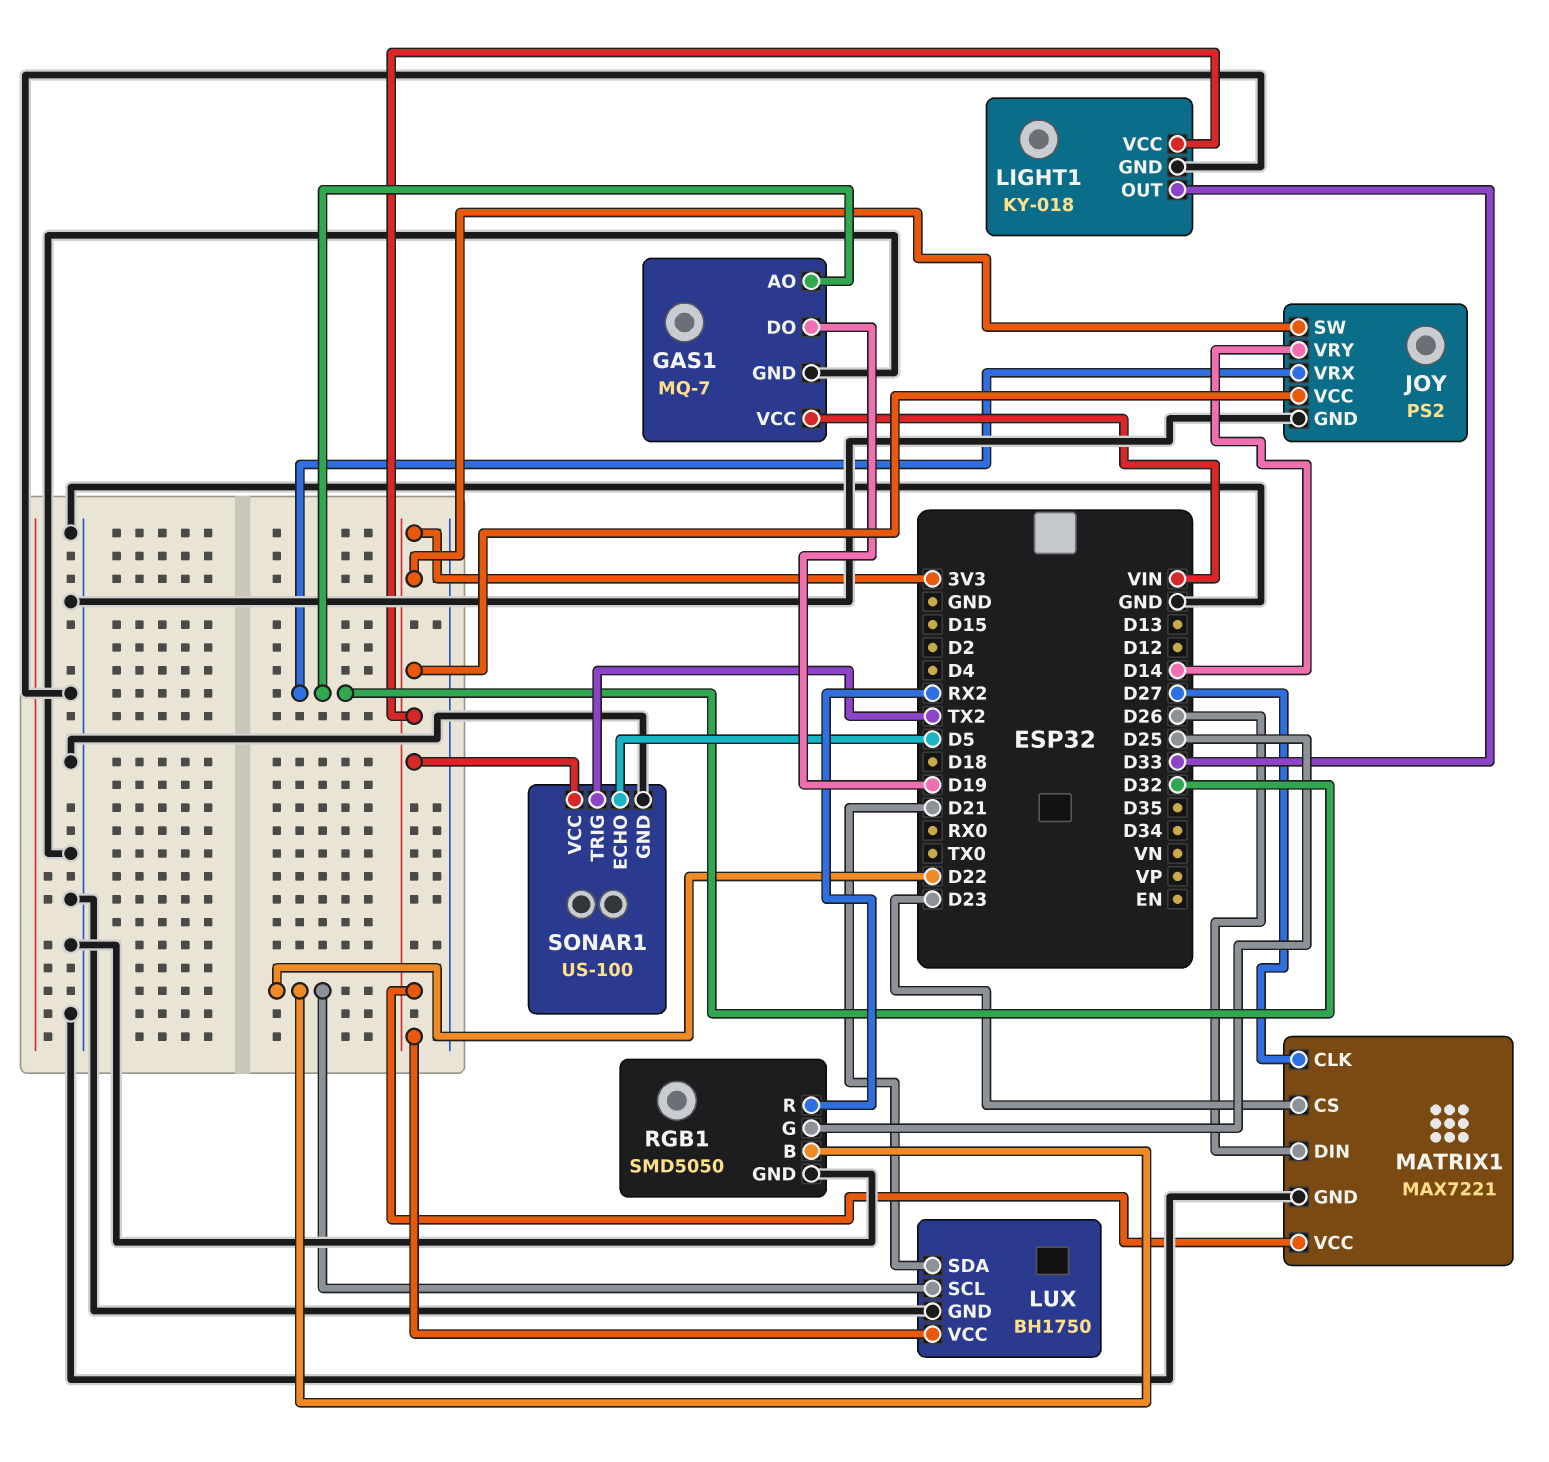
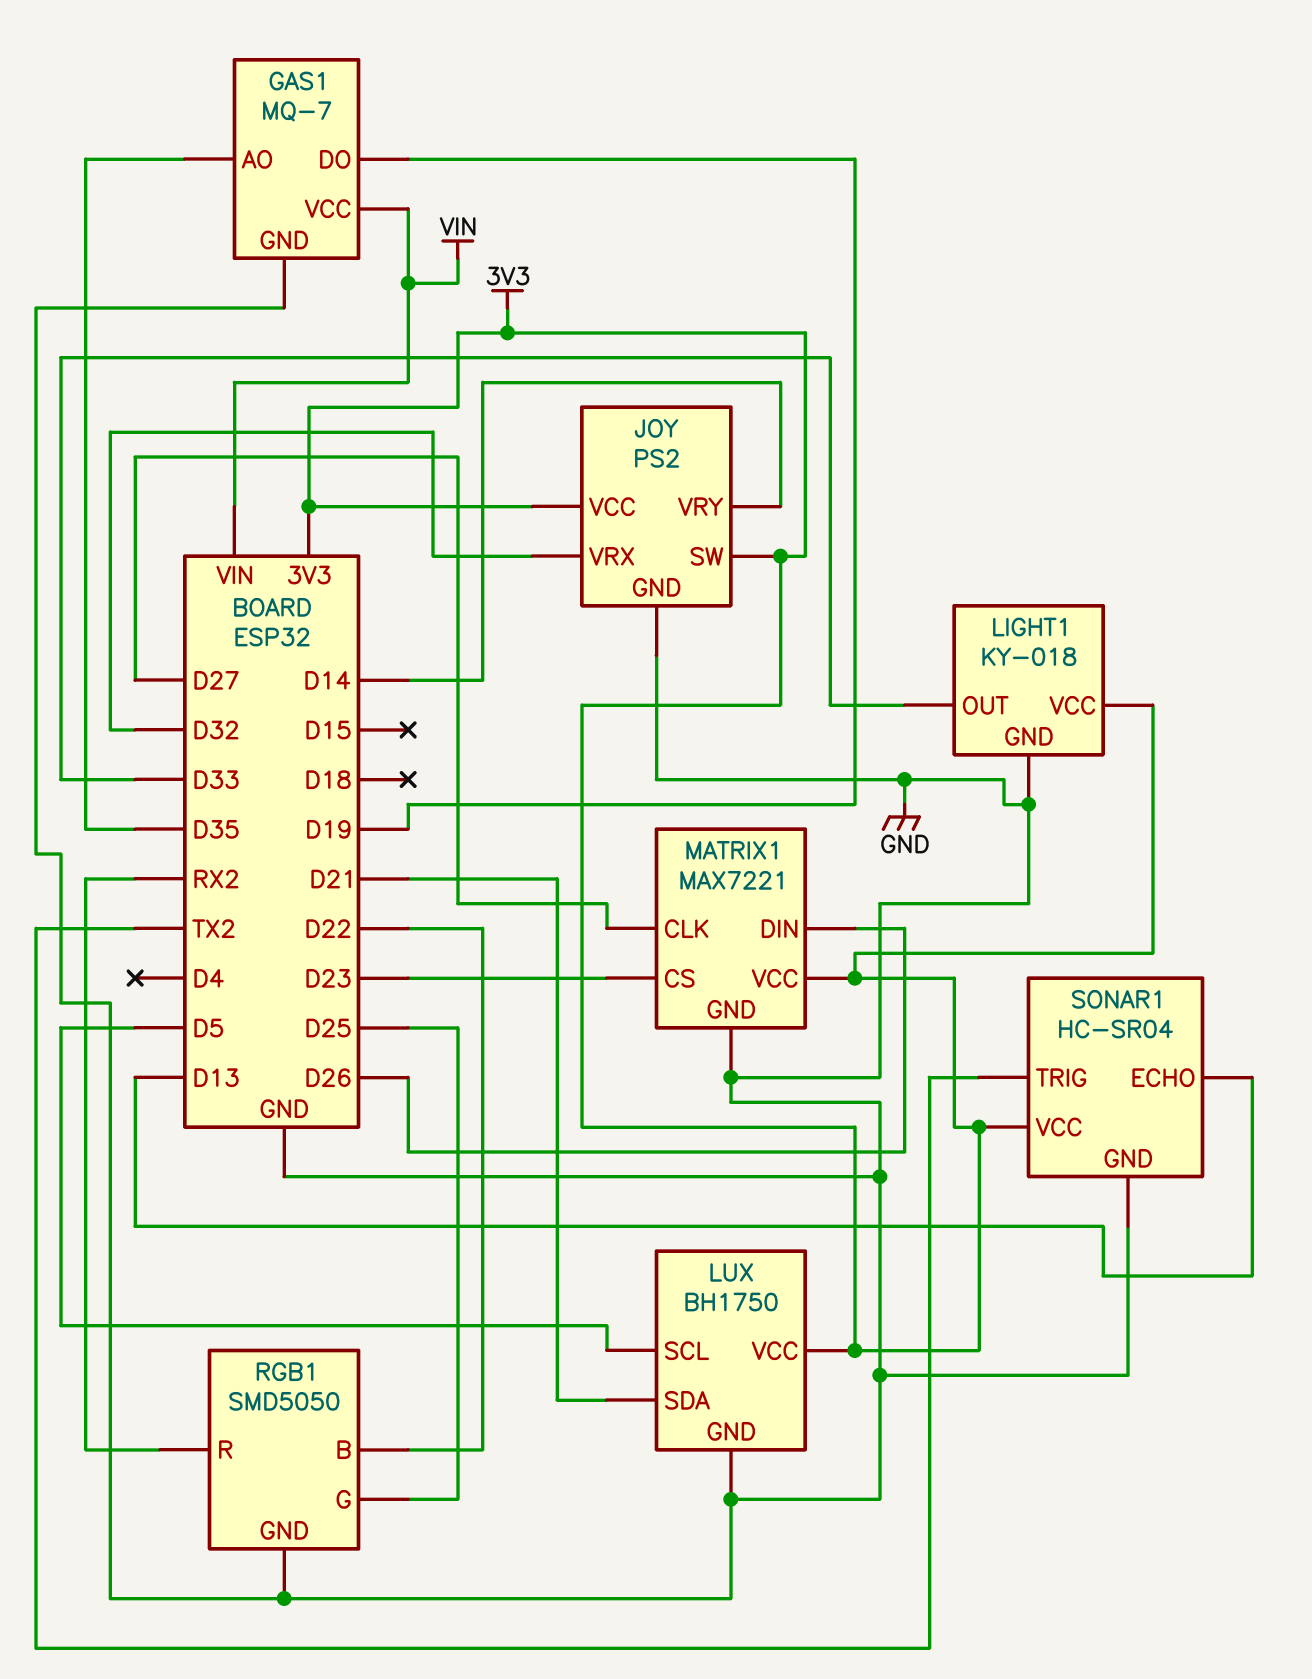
GAS1 pin AO: D32 -> D35
LUX pin SCL: D22 -> D5
SONAR1: US-100 -> HC-SR04
SONAR1 pin ECHO: D5 -> D13

